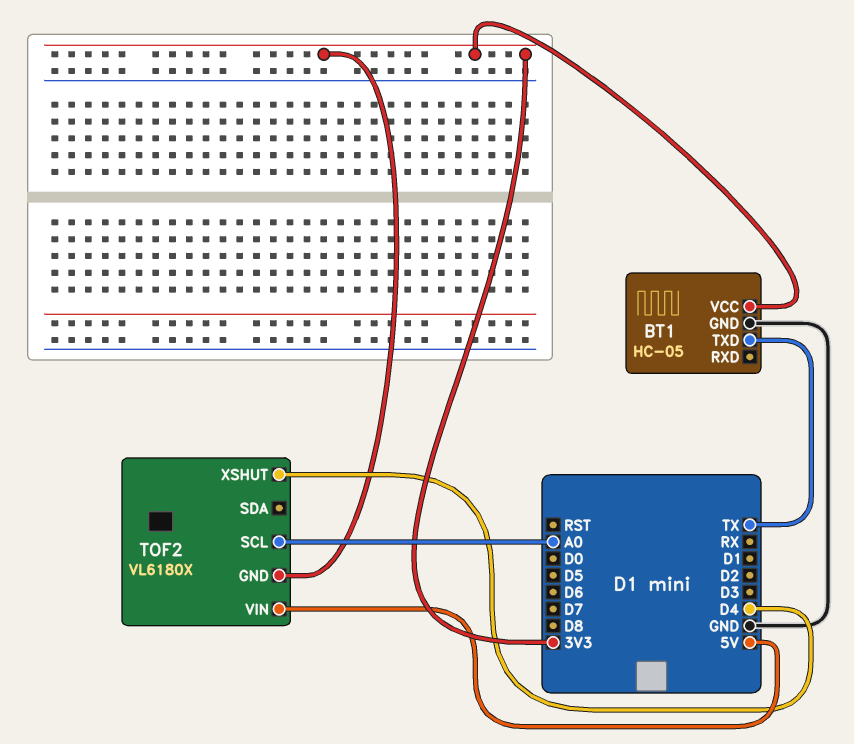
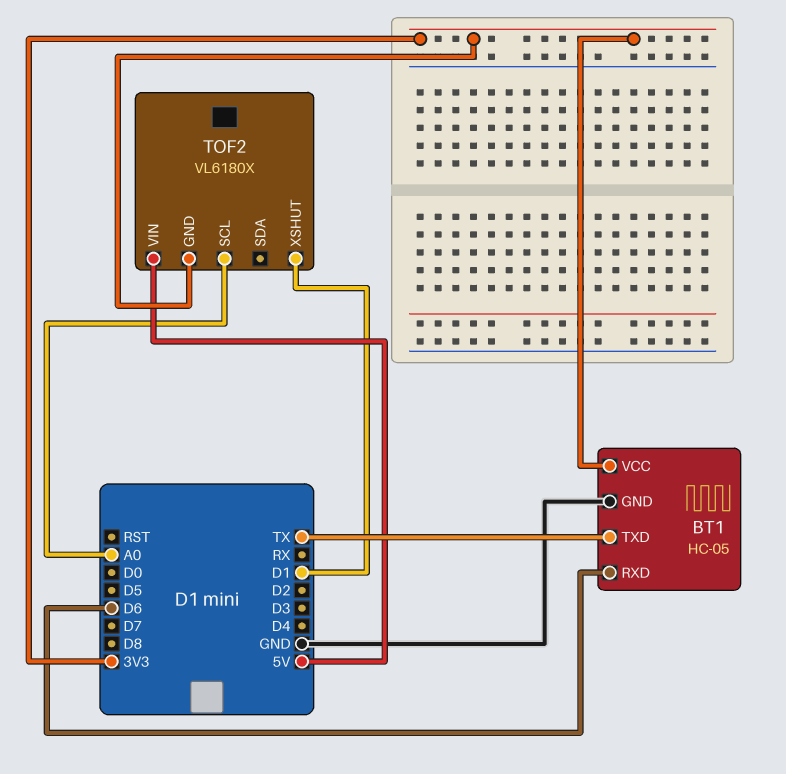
BT1 pin RXD: none -> D6
TOF2 pin XSHUT: D4 -> D1

